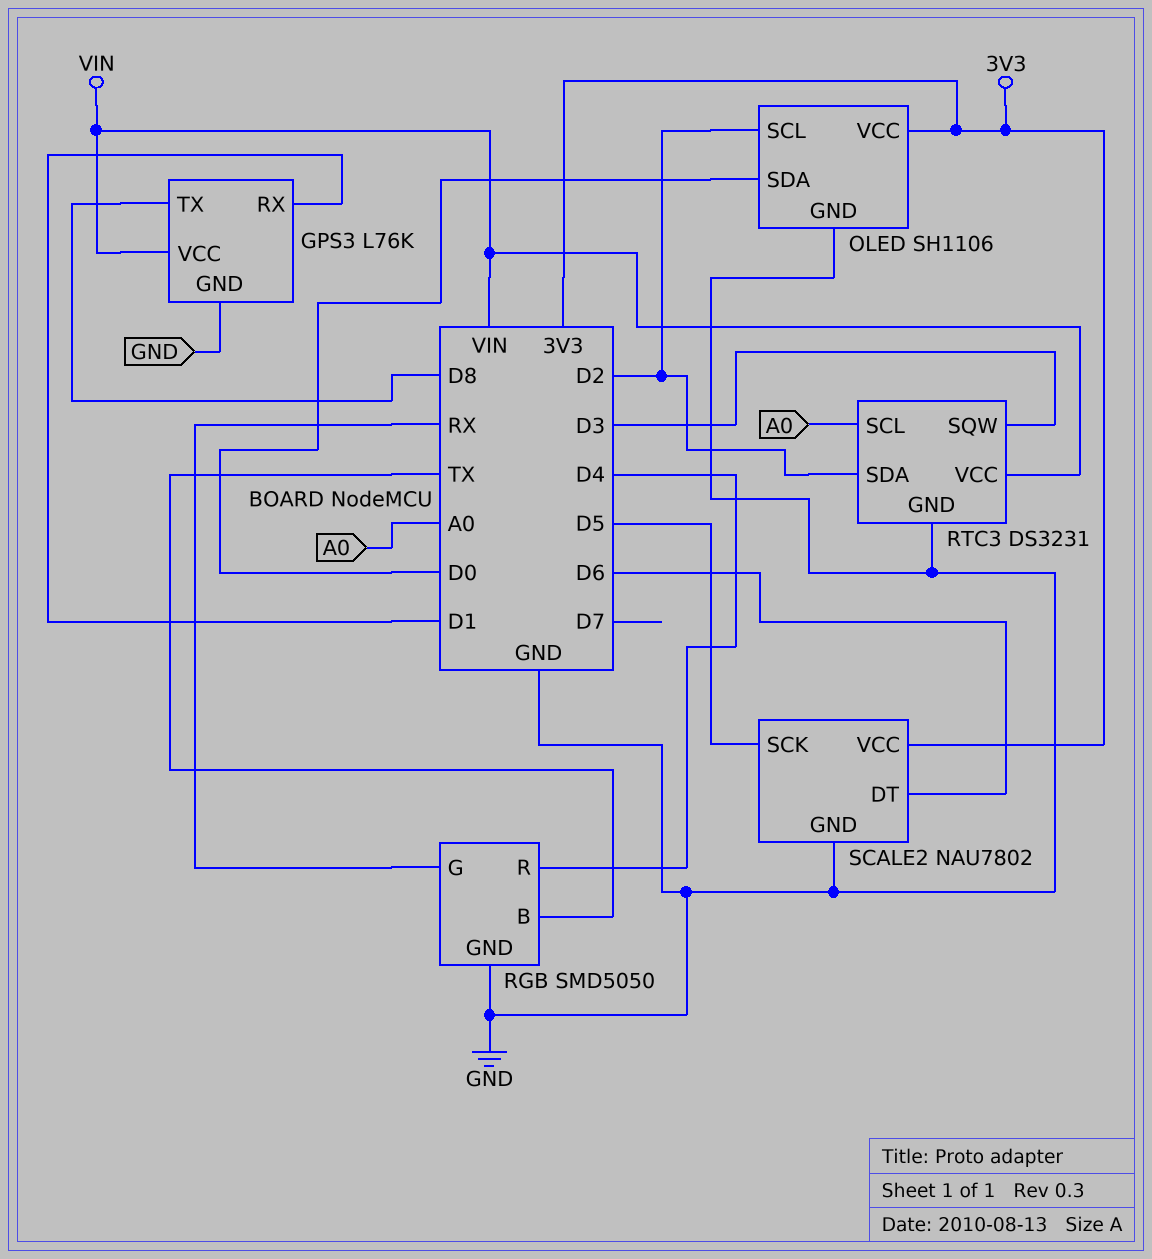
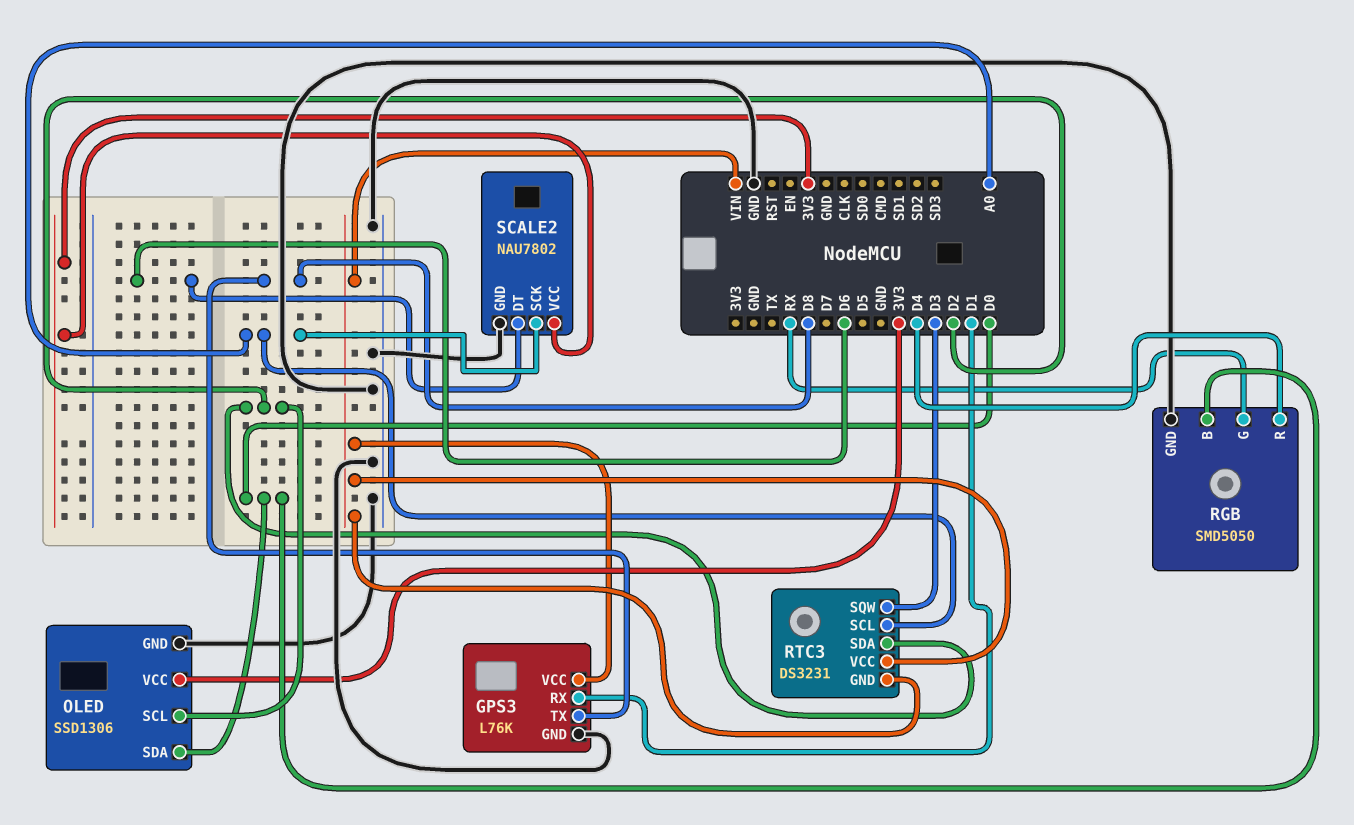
OLED: SH1106 -> SSD1306
RGB pin B: TX -> D0
RTC3 pin GND: GND -> VIN
SCALE2 pin SCK: D5 -> A0

